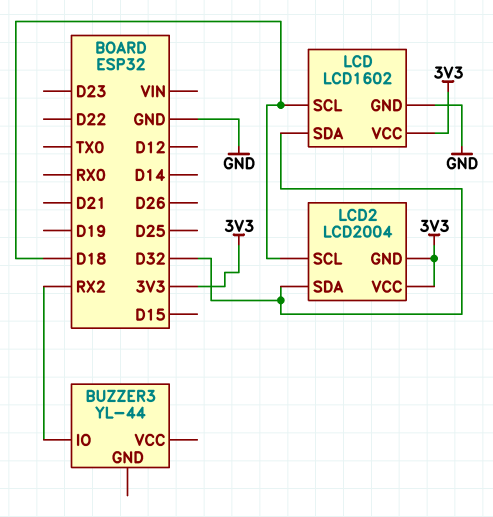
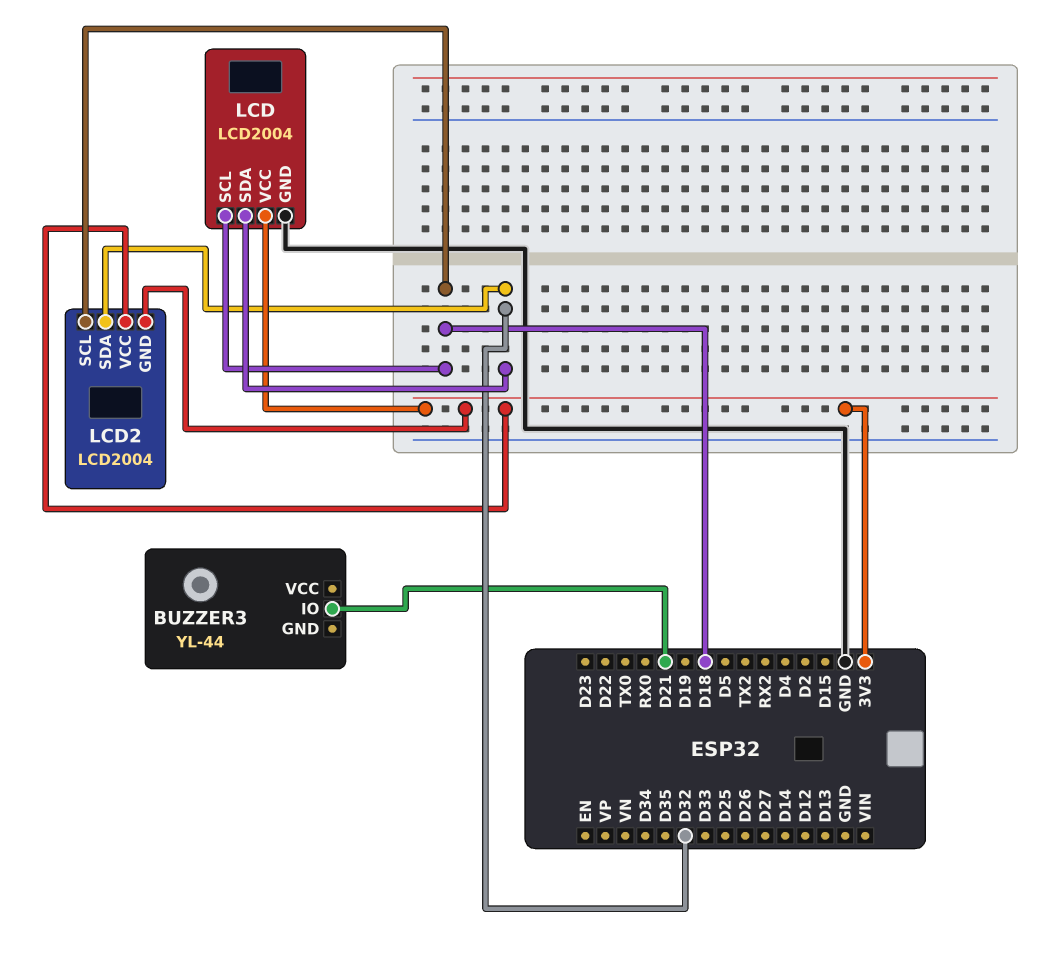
BUZZER3 pin IO: RX2 -> D21
LCD: LCD1602 -> LCD2004

